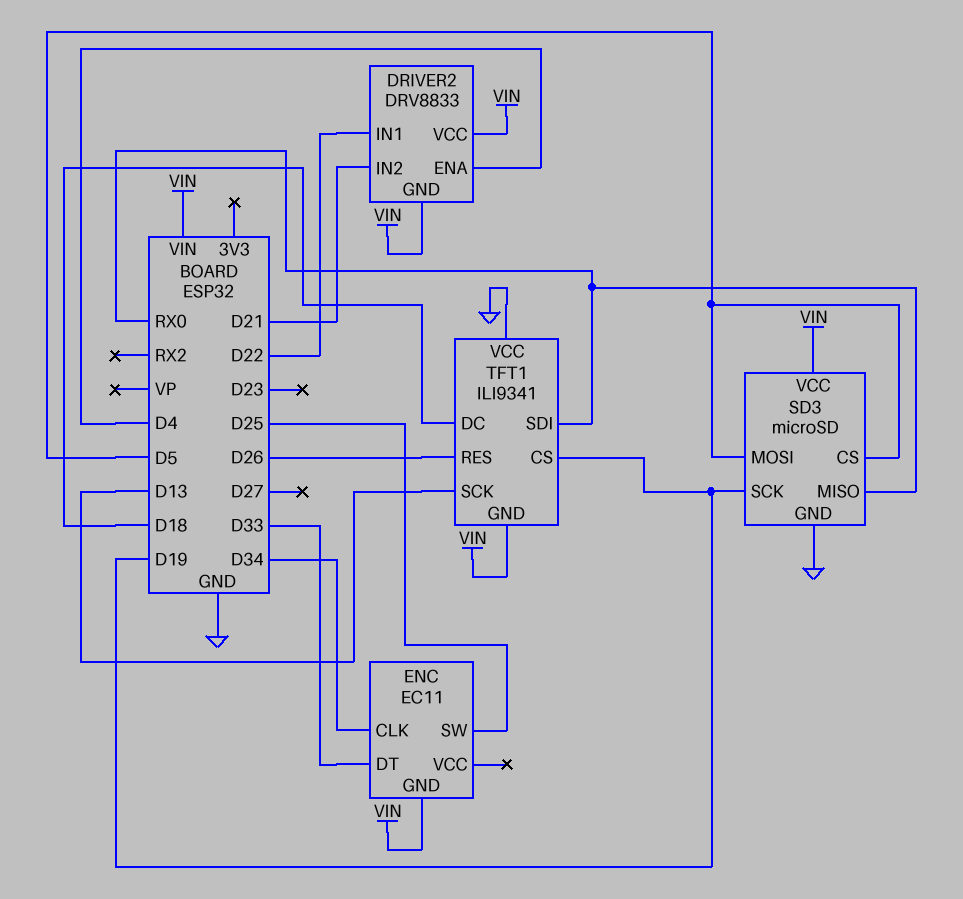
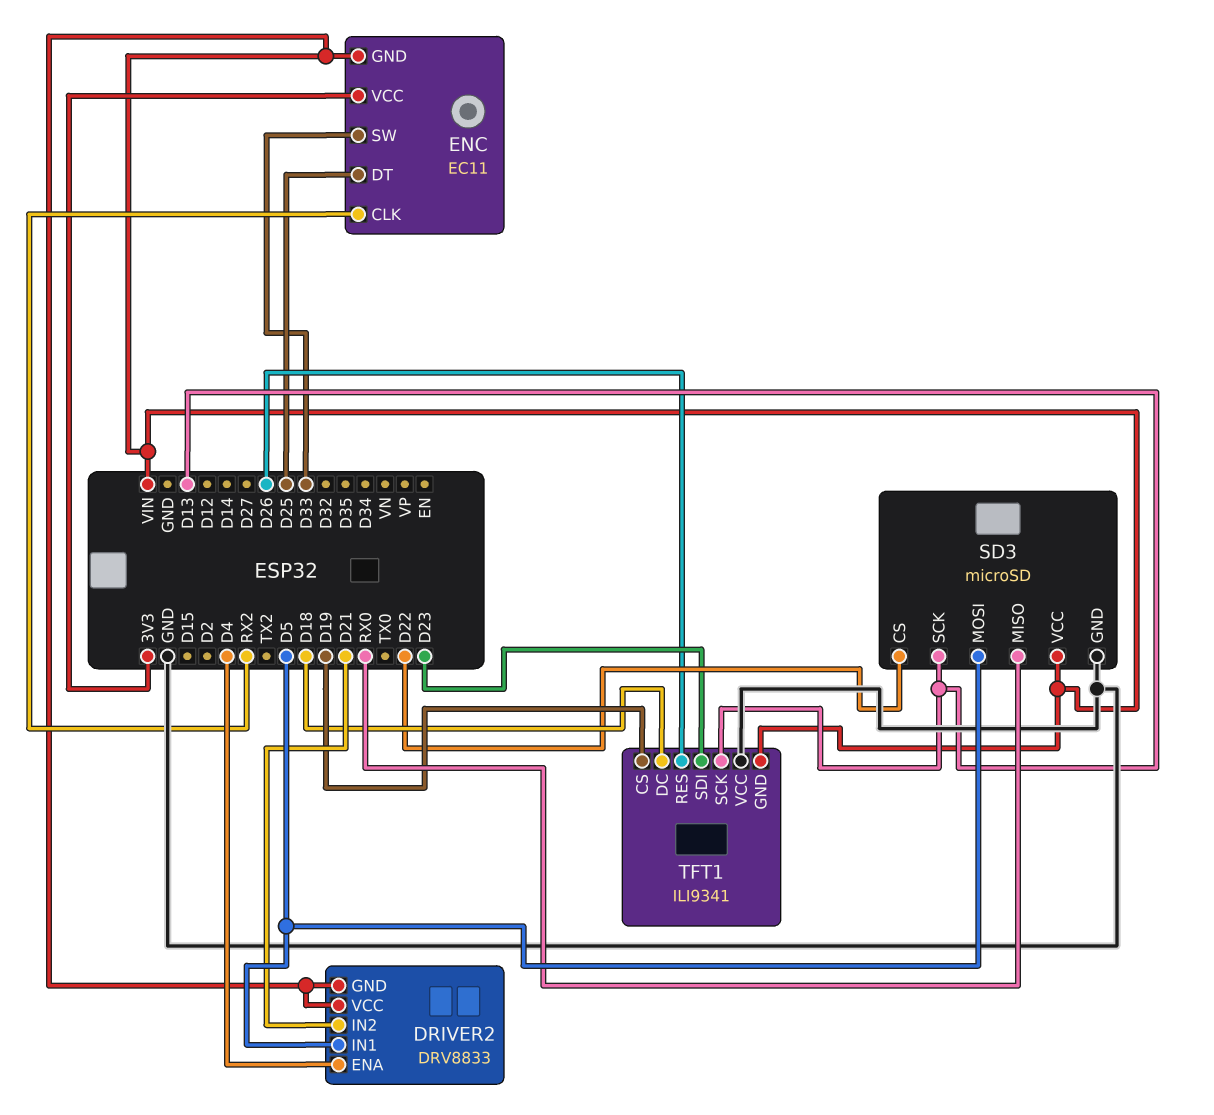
DRIVER2 pin IN1: D22 -> D5
ENC pin CLK: D34 -> RX2
ENC pin DT: D33 -> D25
ENC pin SW: D25 -> D33
ENC pin VCC: none -> 3V3
SD3 pin CS: D5 -> D22
SD3 pin SCK: D19 -> D13
TFT1 pin SDI: RX0 -> D23

